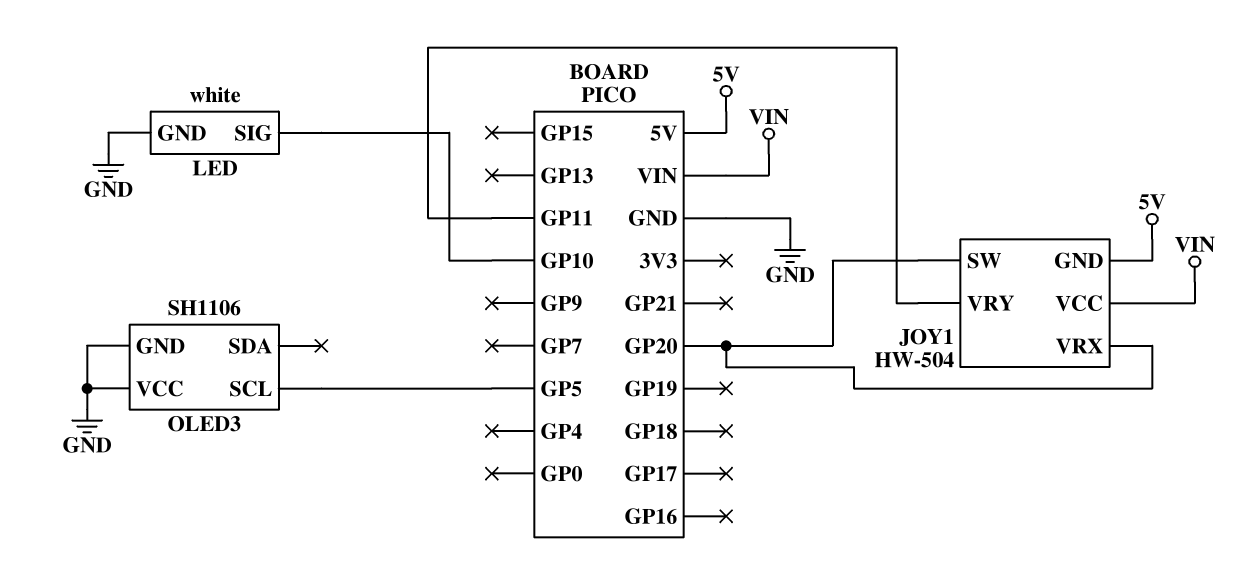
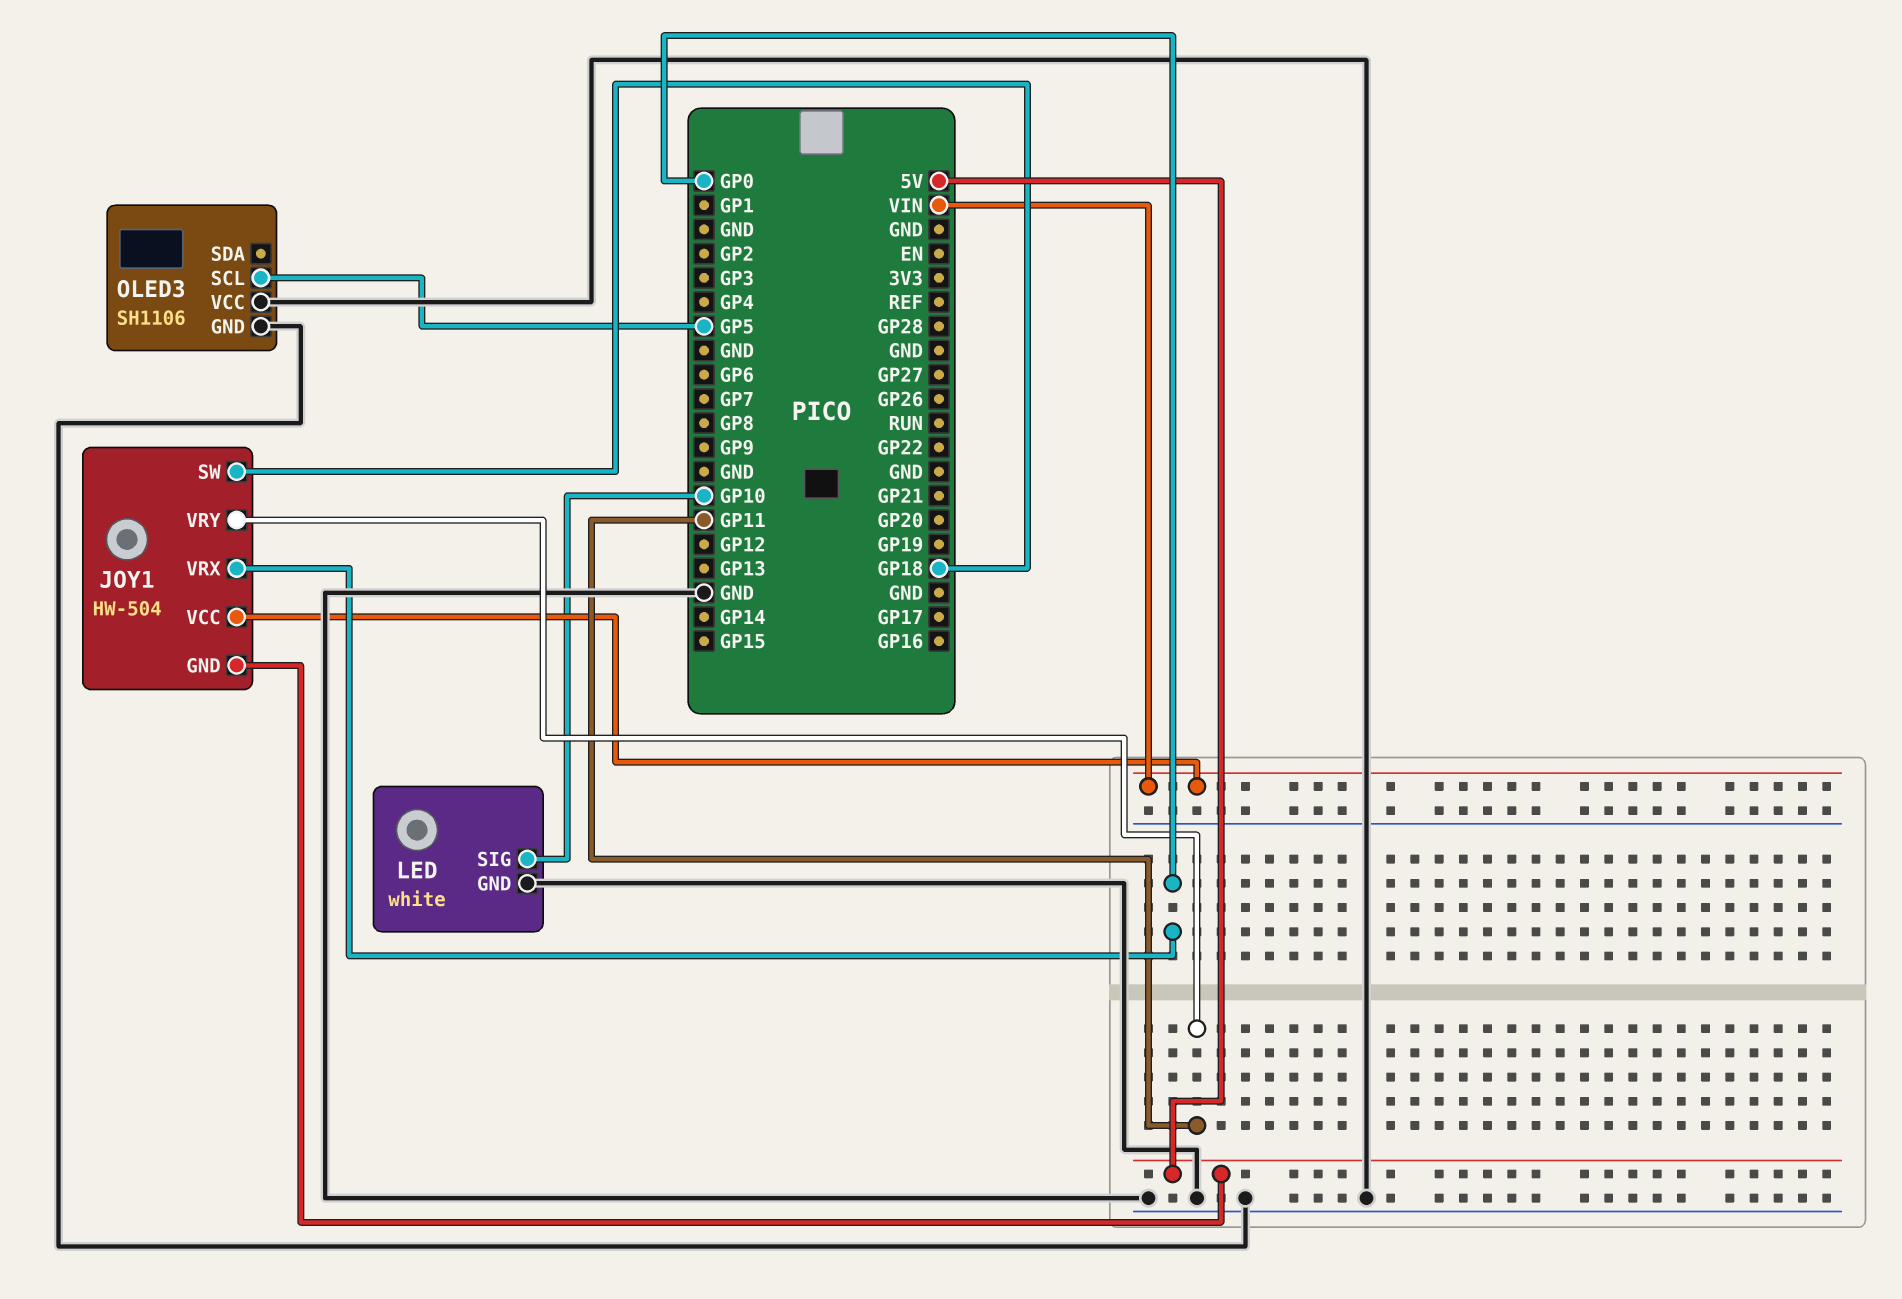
JOY1 pin SW: GP20 -> GP18
JOY1 pin VRX: GP20 -> GP0

